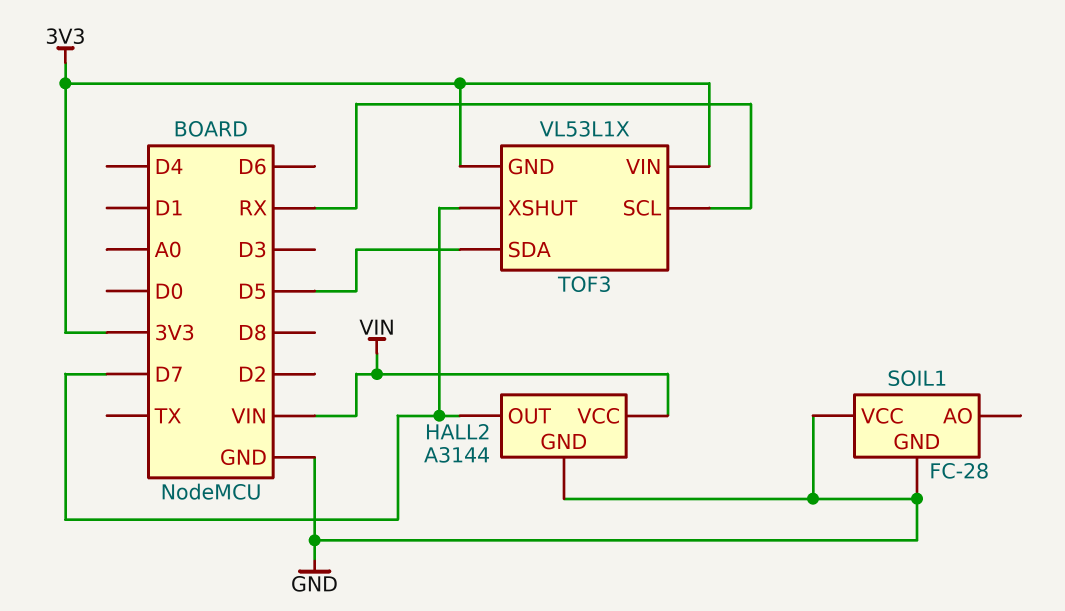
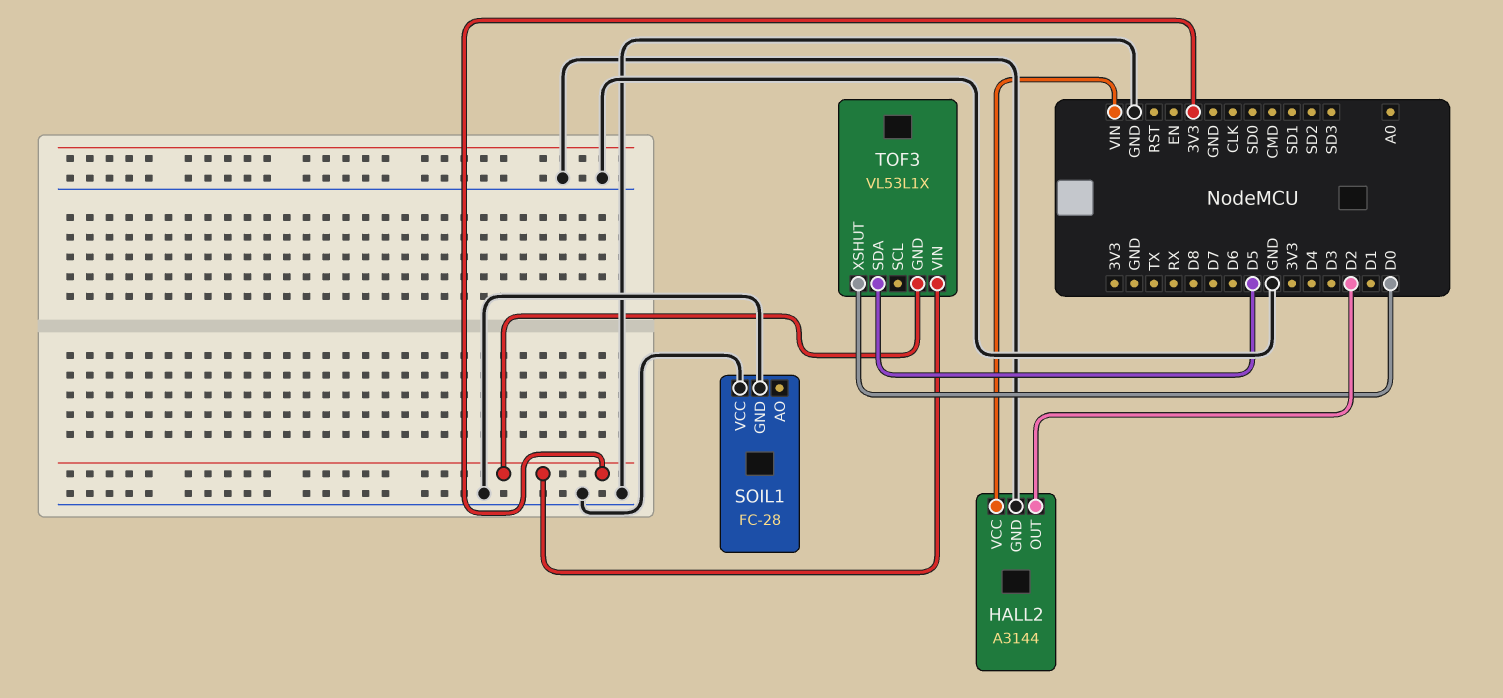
HALL2 pin OUT: D7 -> D2
TOF3 pin SCL: RX -> none
TOF3 pin XSHUT: D7 -> D0

